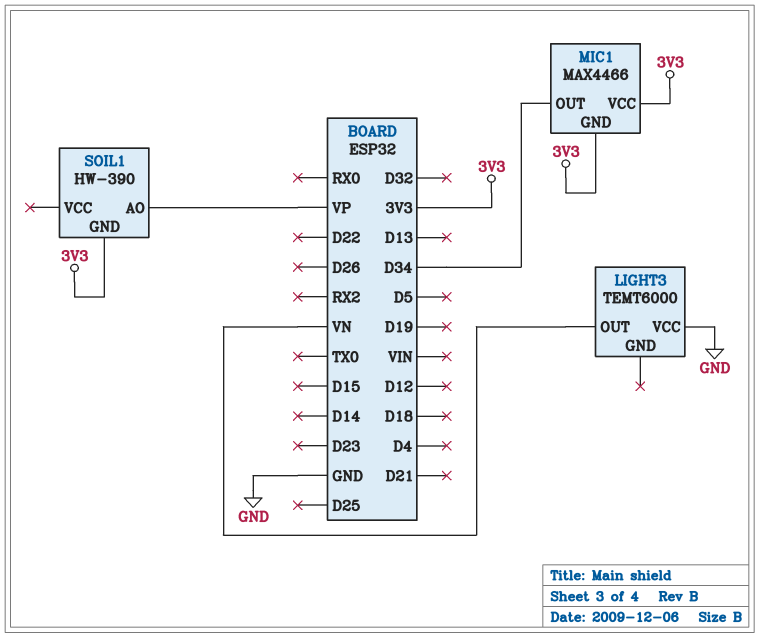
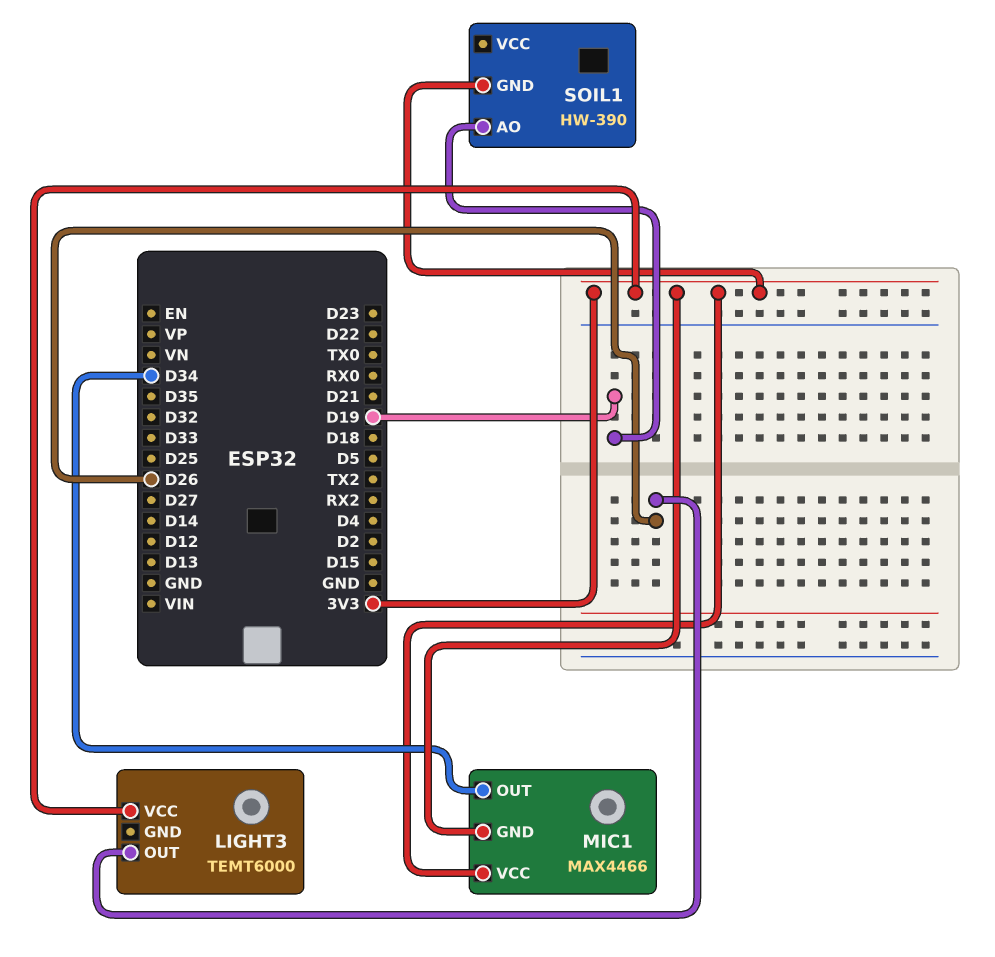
LIGHT3 pin OUT: VN -> D26
LIGHT3 pin VCC: GND -> 3V3
SOIL1 pin AO: VP -> D19

